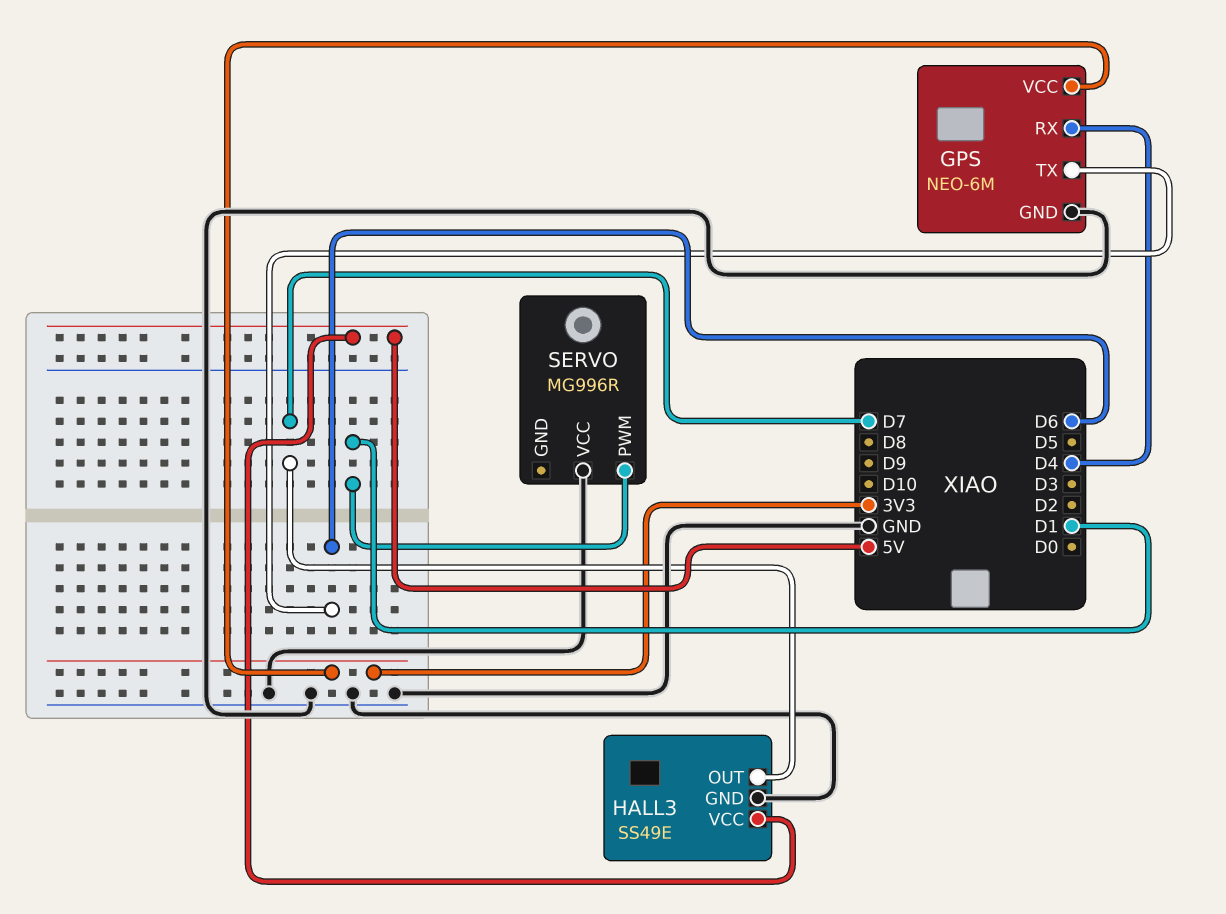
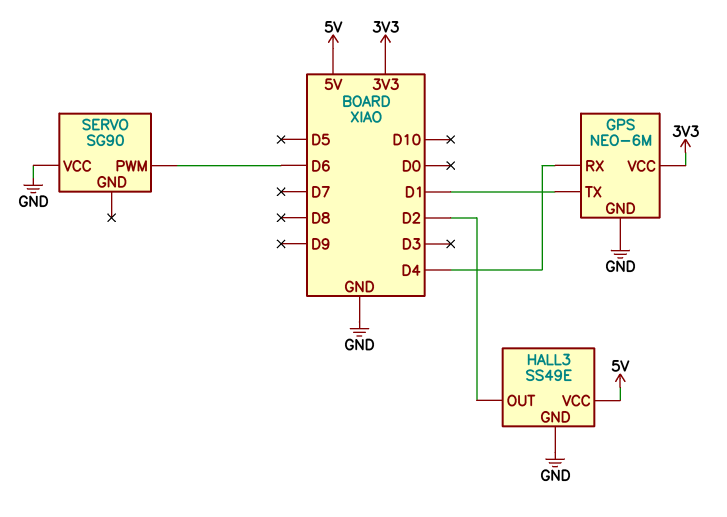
GPS pin TX: D6 -> D1
HALL3 pin OUT: D7 -> D2
SERVO: MG996R -> SG90
SERVO pin PWM: D1 -> D6

